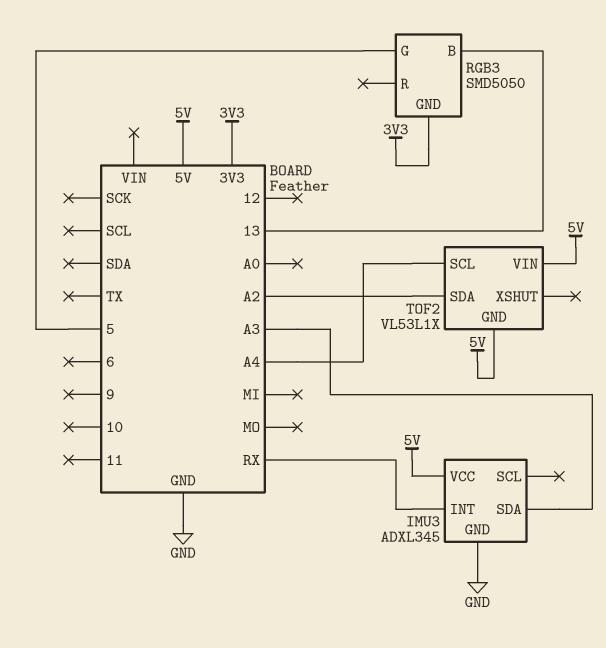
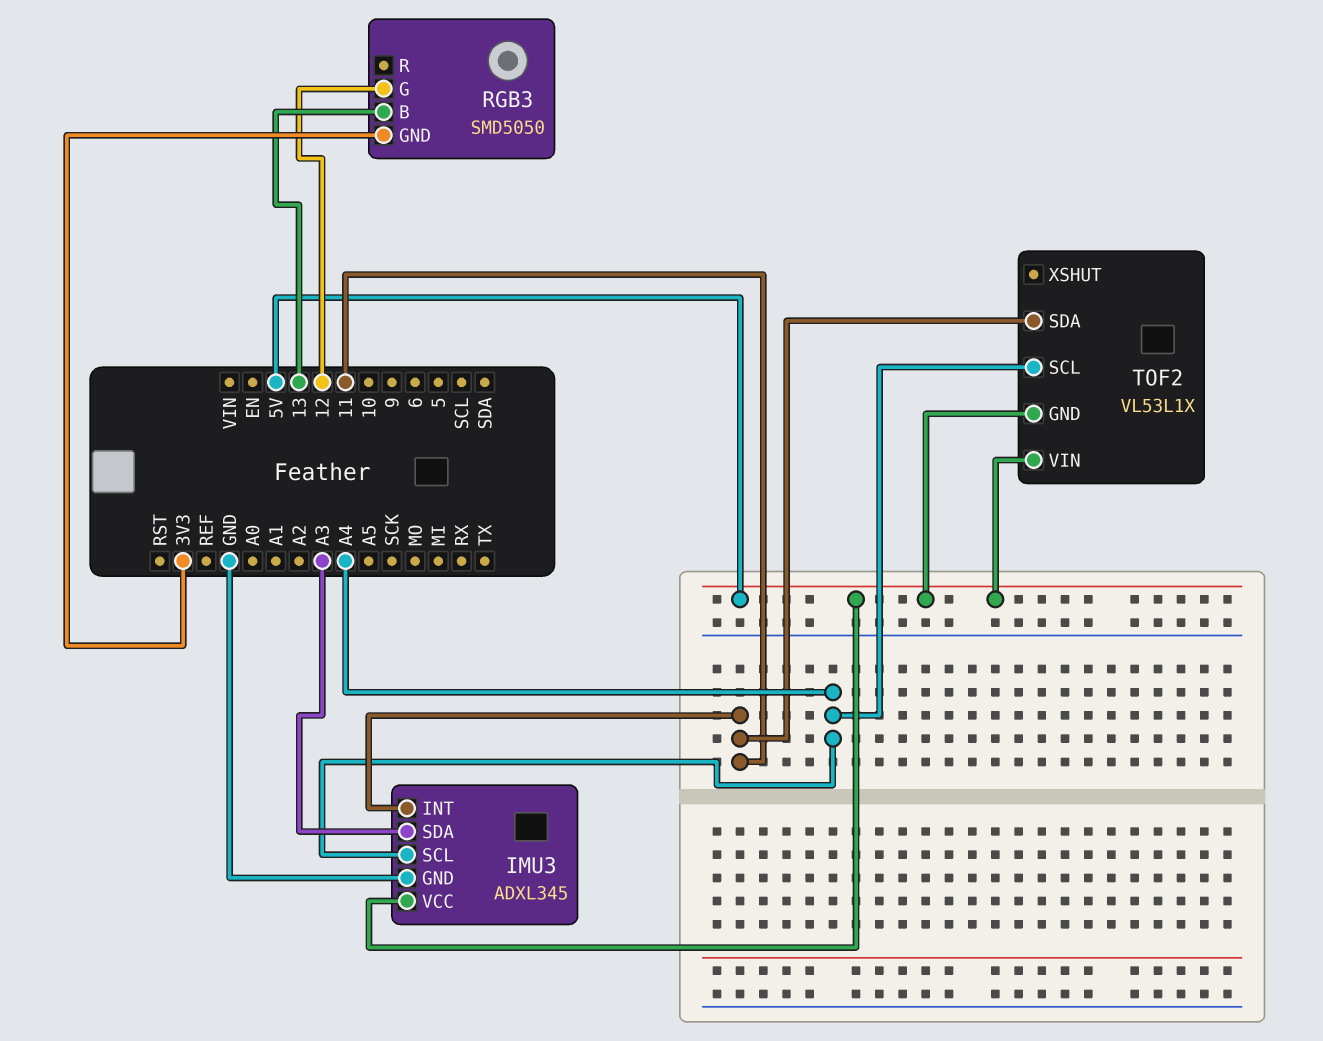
IMU3 pin INT: RX -> 11
IMU3 pin SCL: none -> A4
RGB3 pin G: 5 -> 12
TOF2 pin SDA: A2 -> 11

